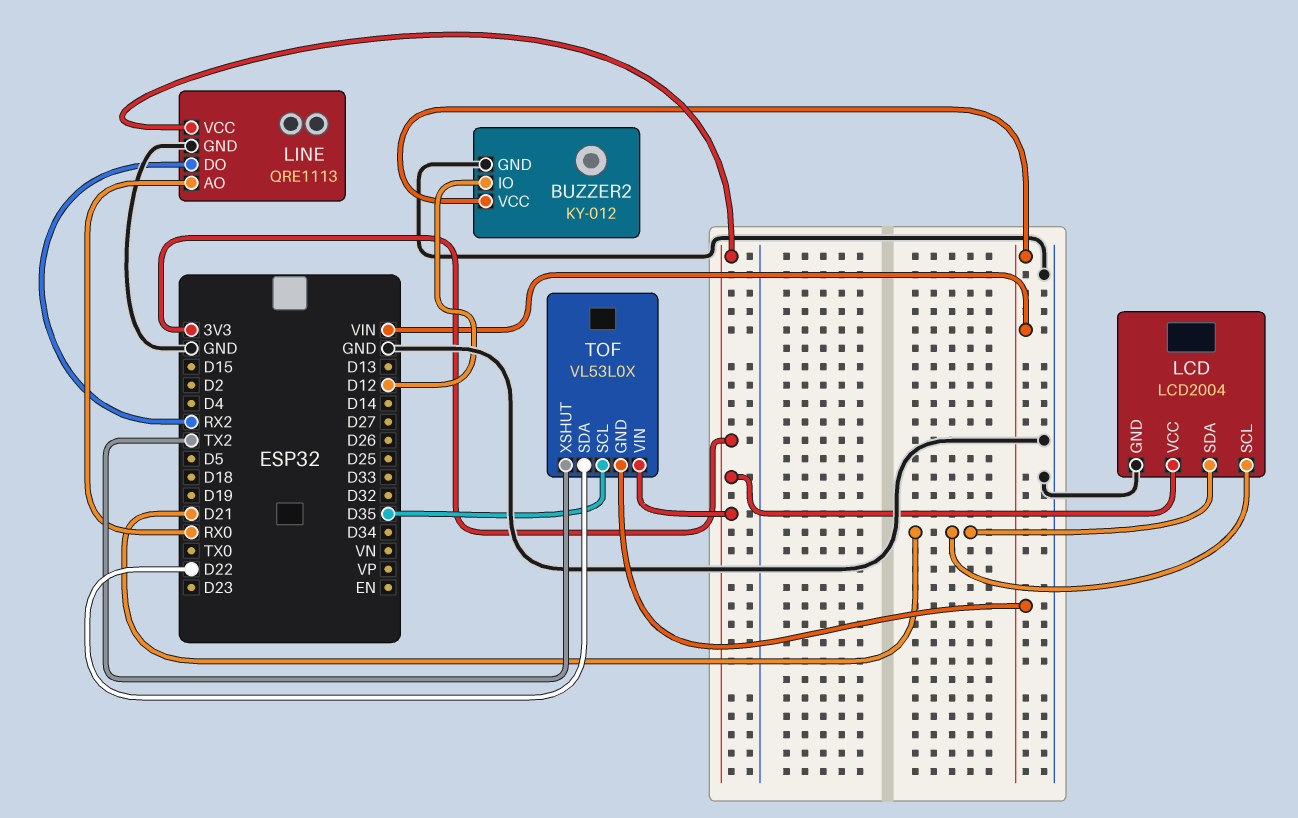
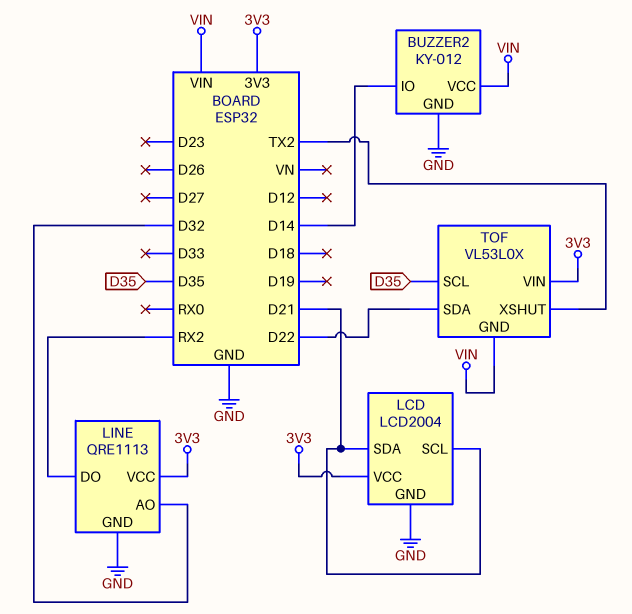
BUZZER2 pin IO: D12 -> D14
LINE pin AO: RX0 -> D32

